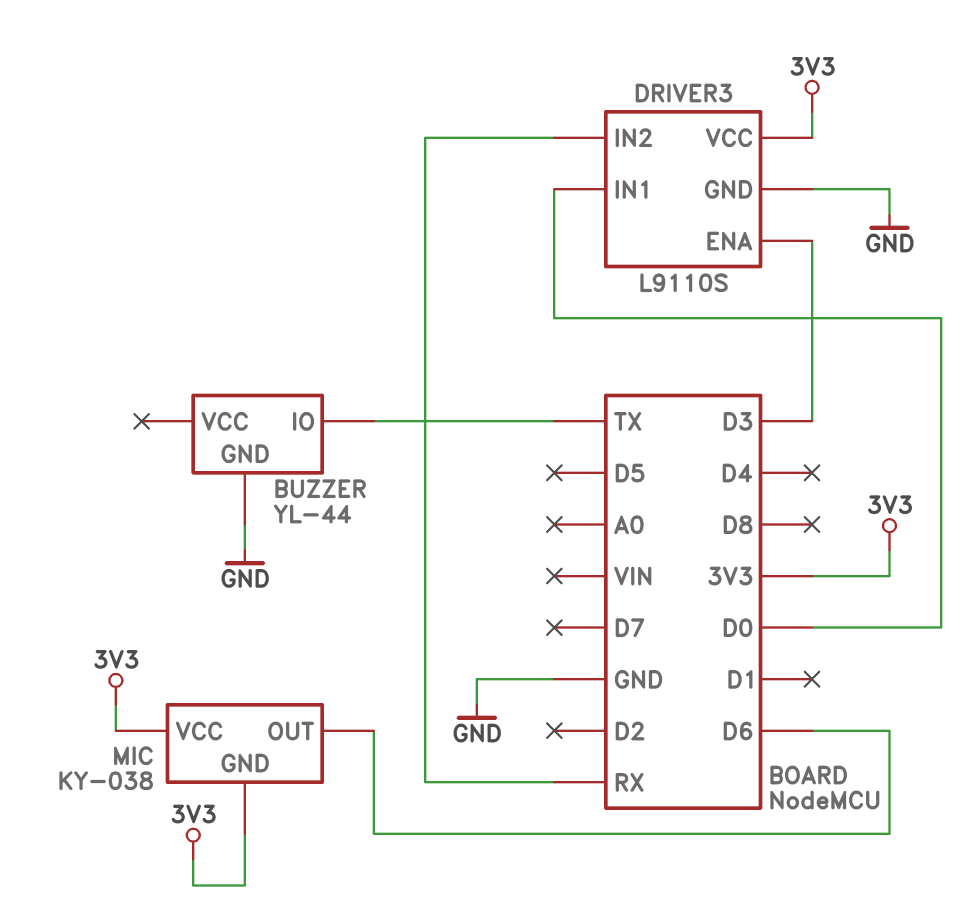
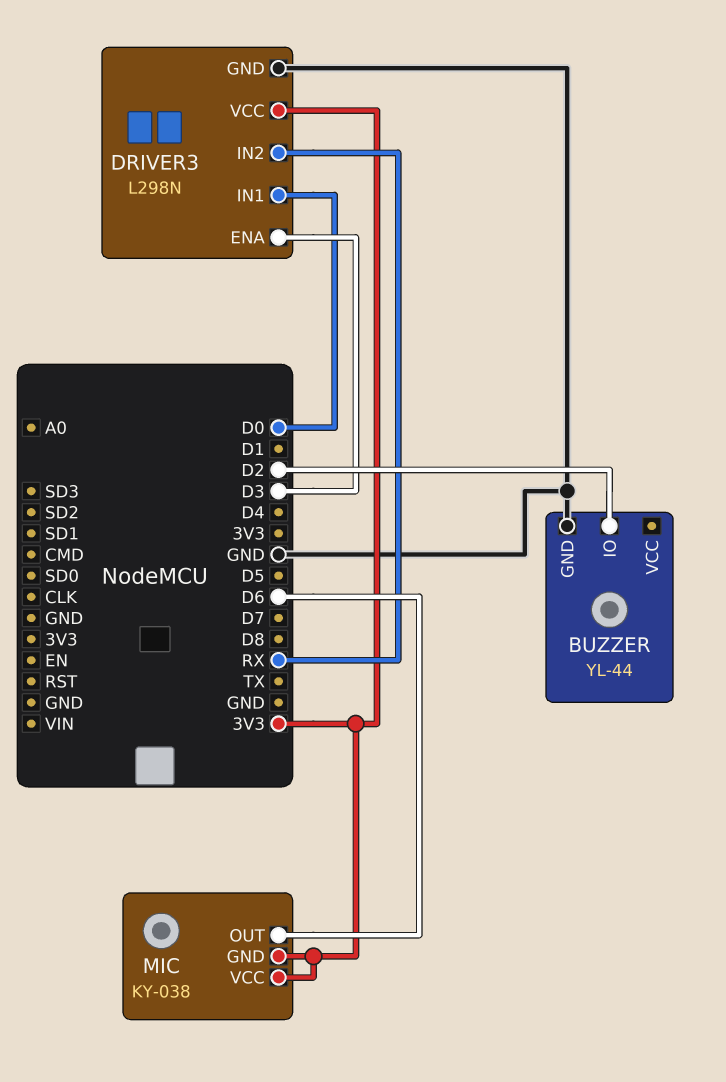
BUZZER pin IO: TX -> D2
DRIVER3: L9110S -> L298N

